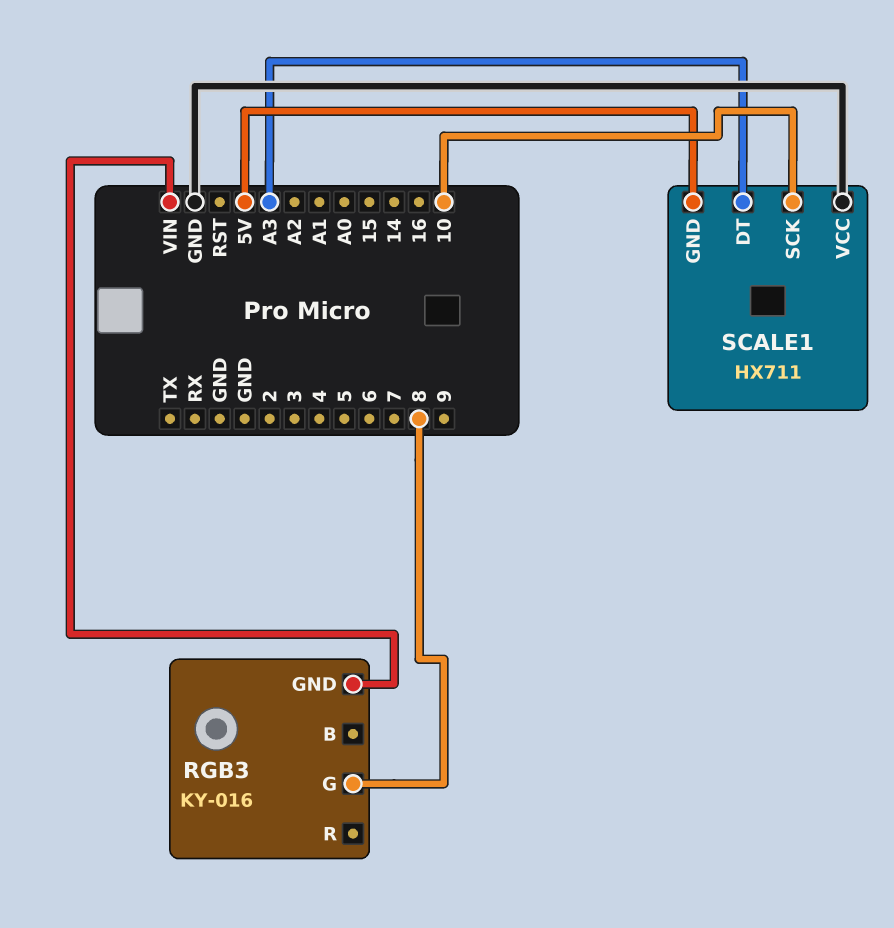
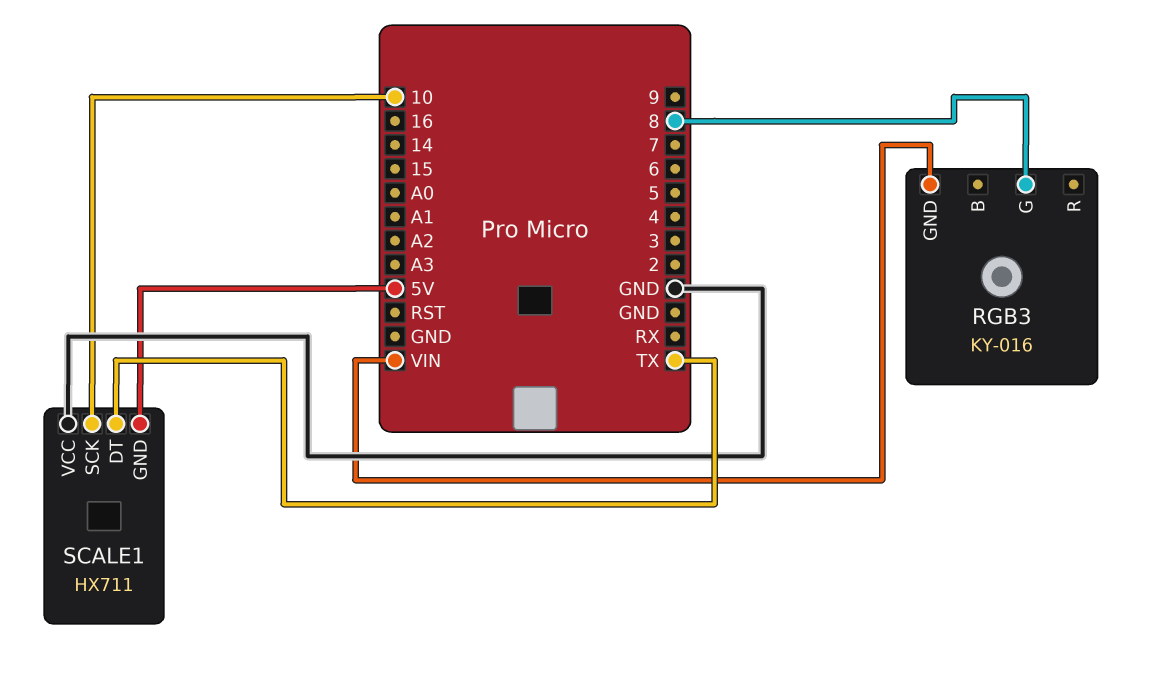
SCALE1 pin DT: A3 -> TX

